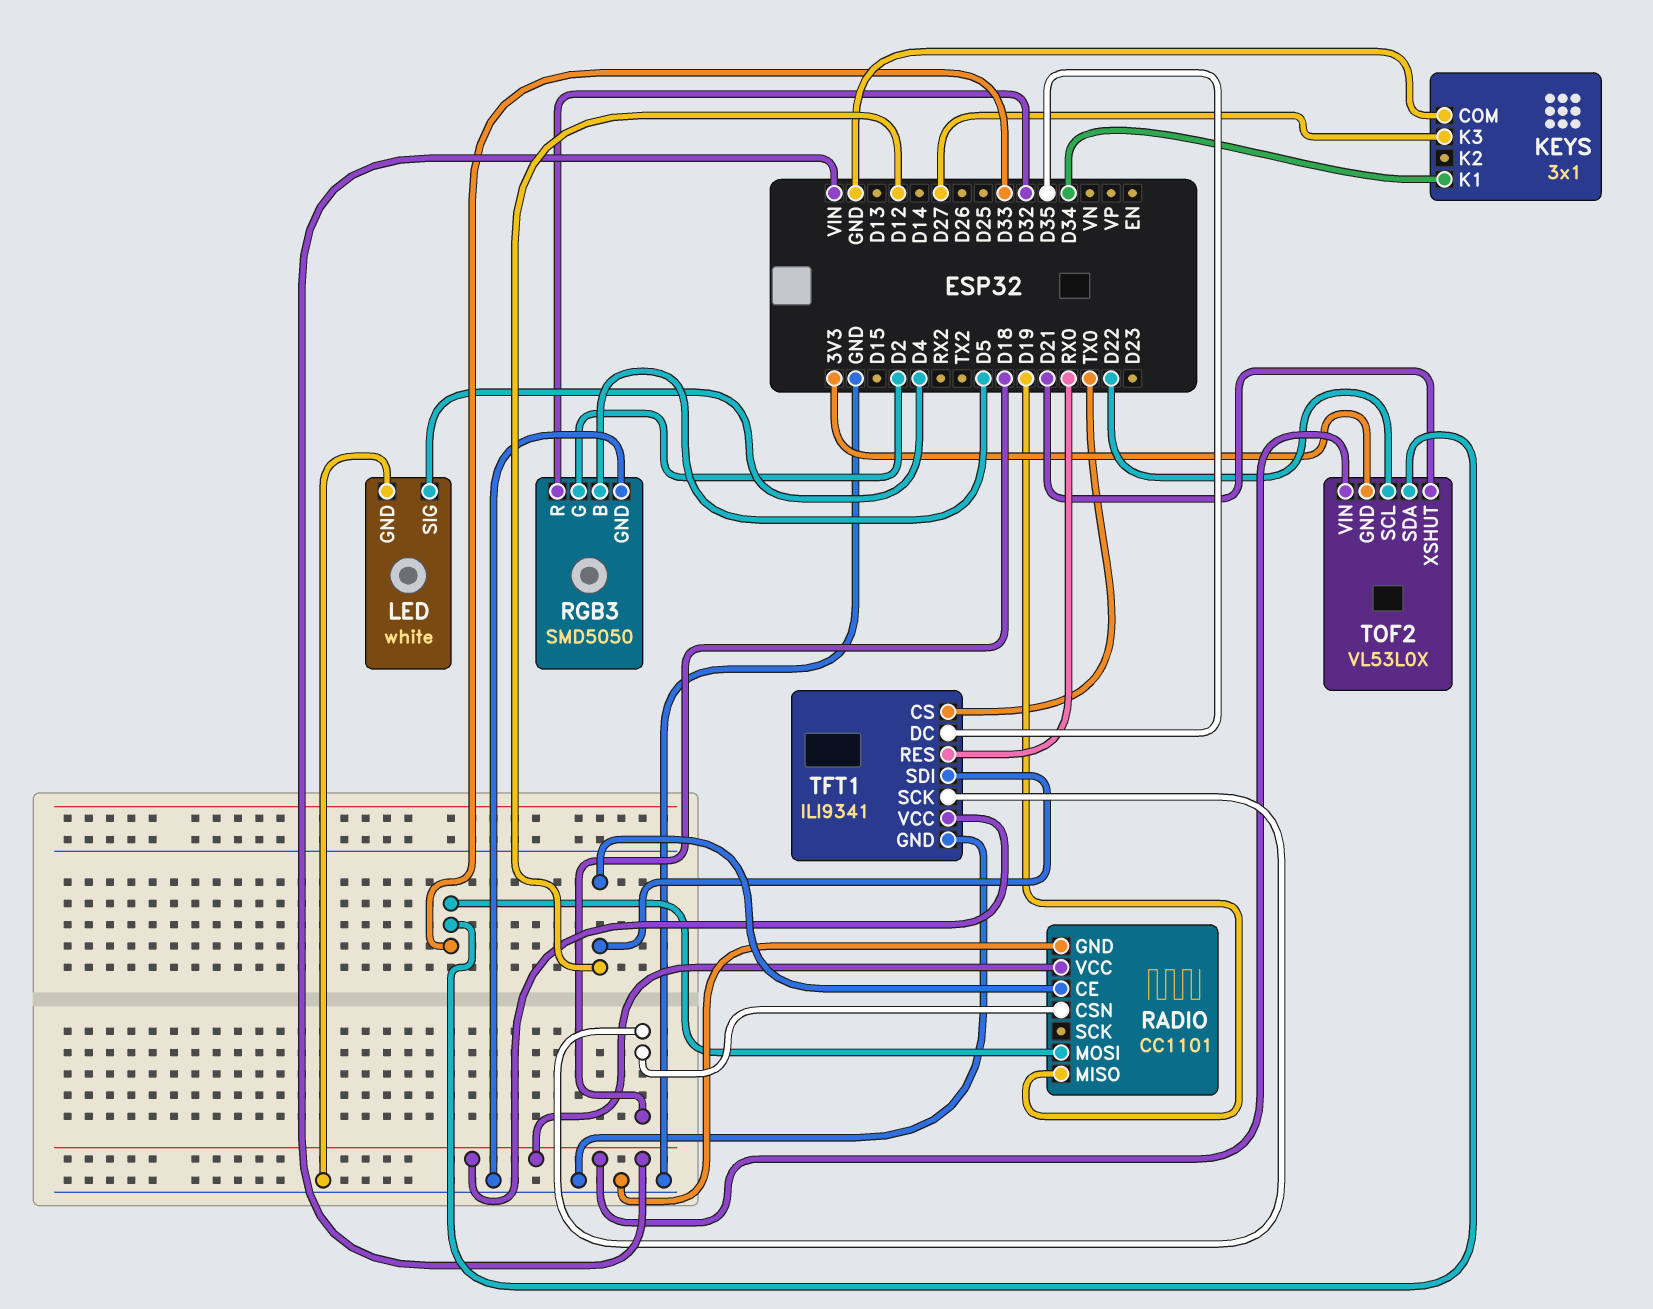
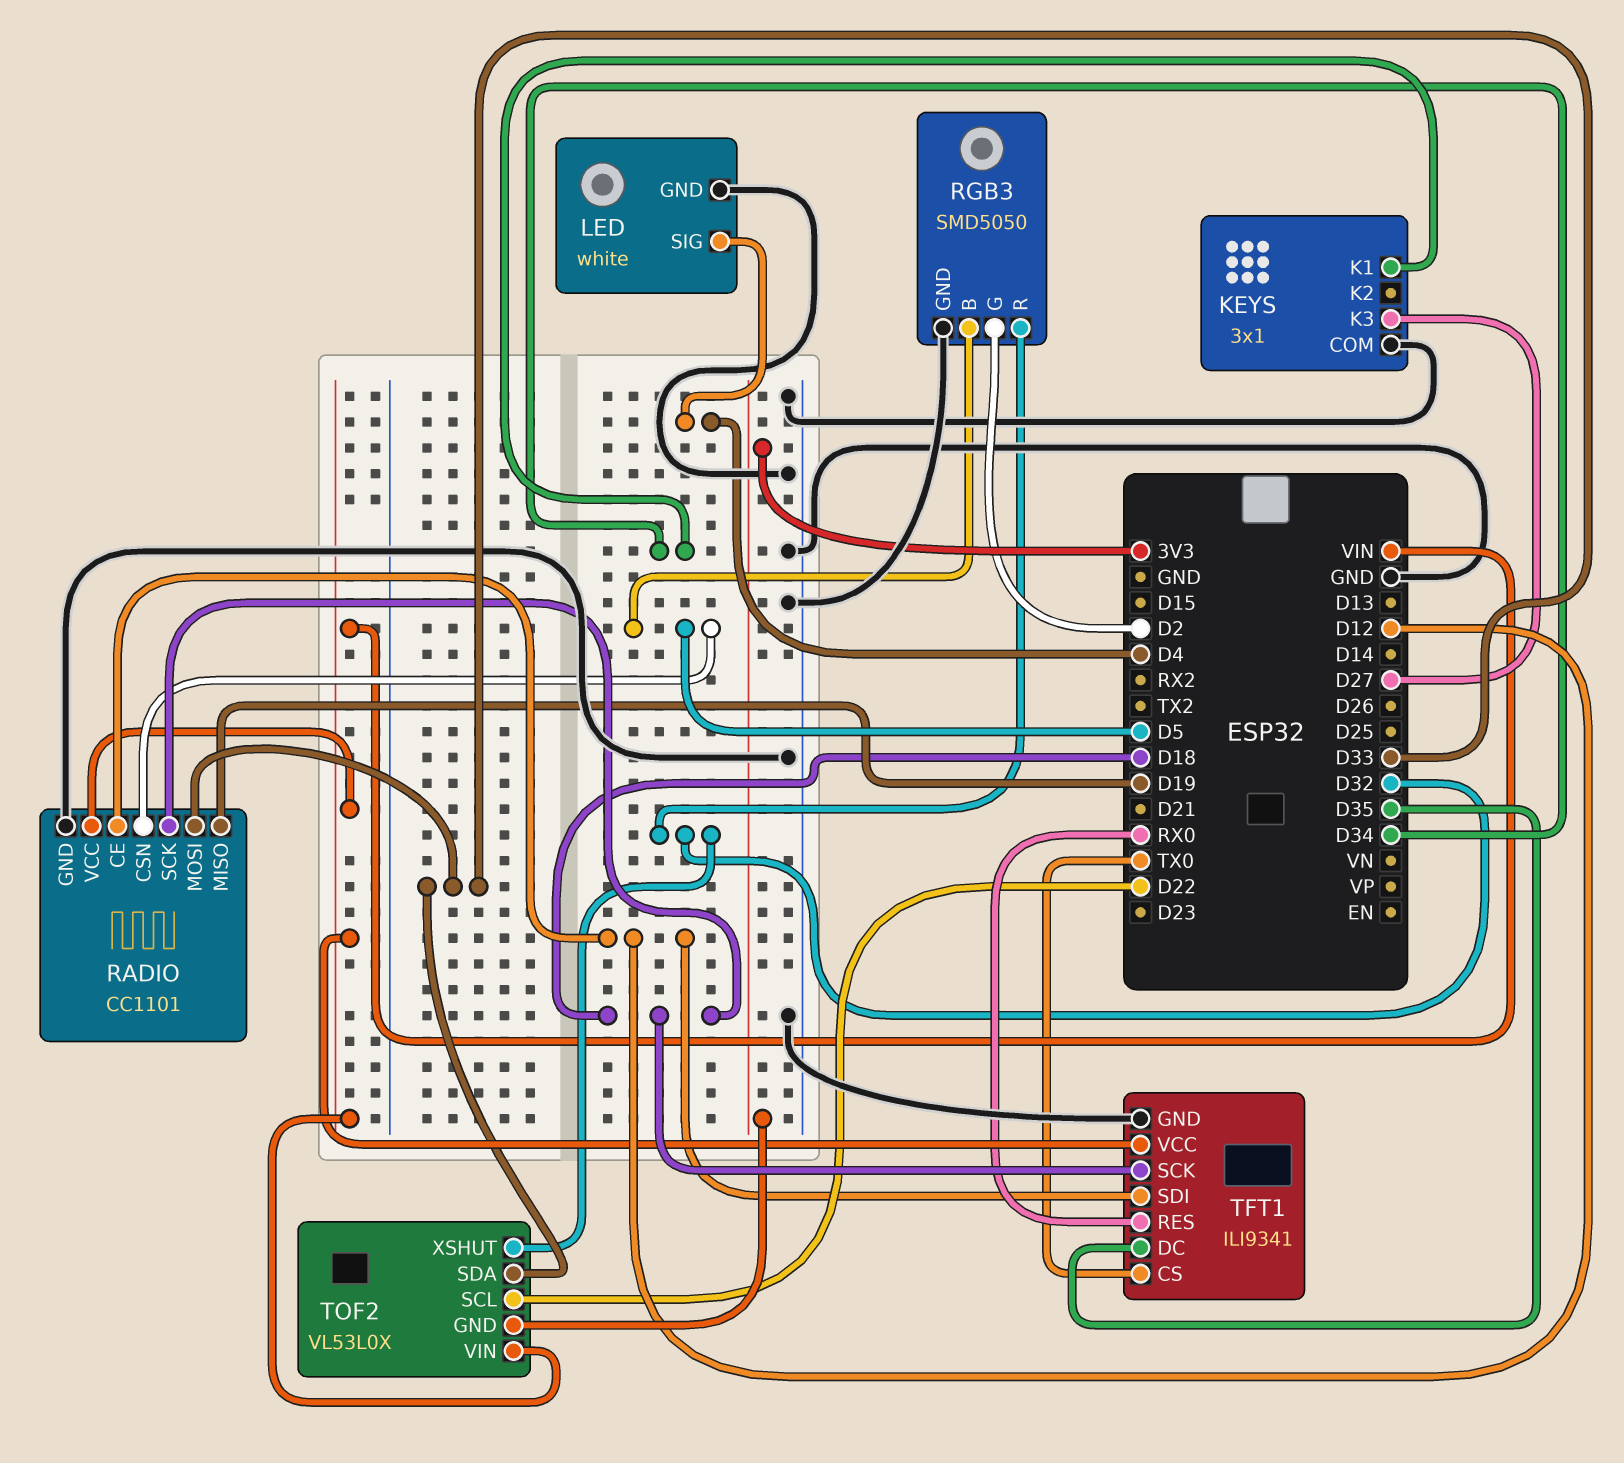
RADIO pin CSN: D18 -> D5
RADIO pin SCK: none -> D18
TOF2 pin XSHUT: D21 -> D32

